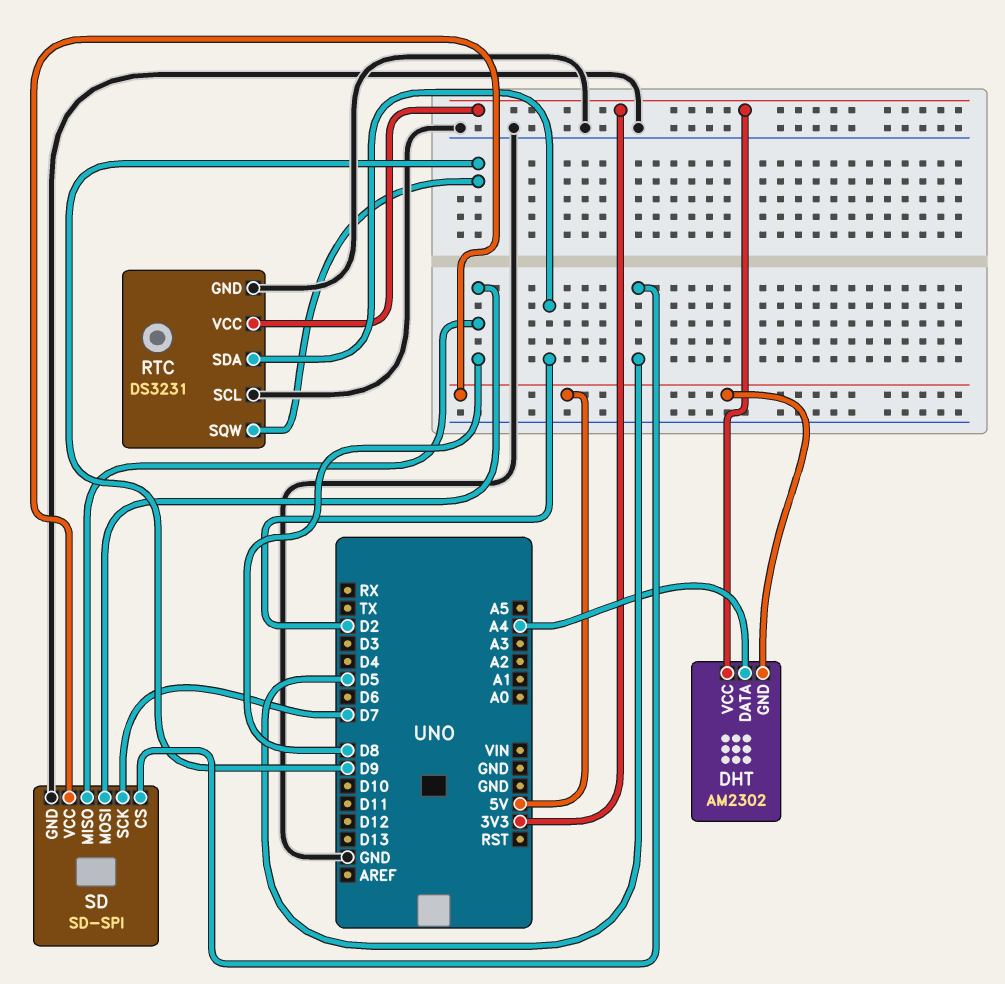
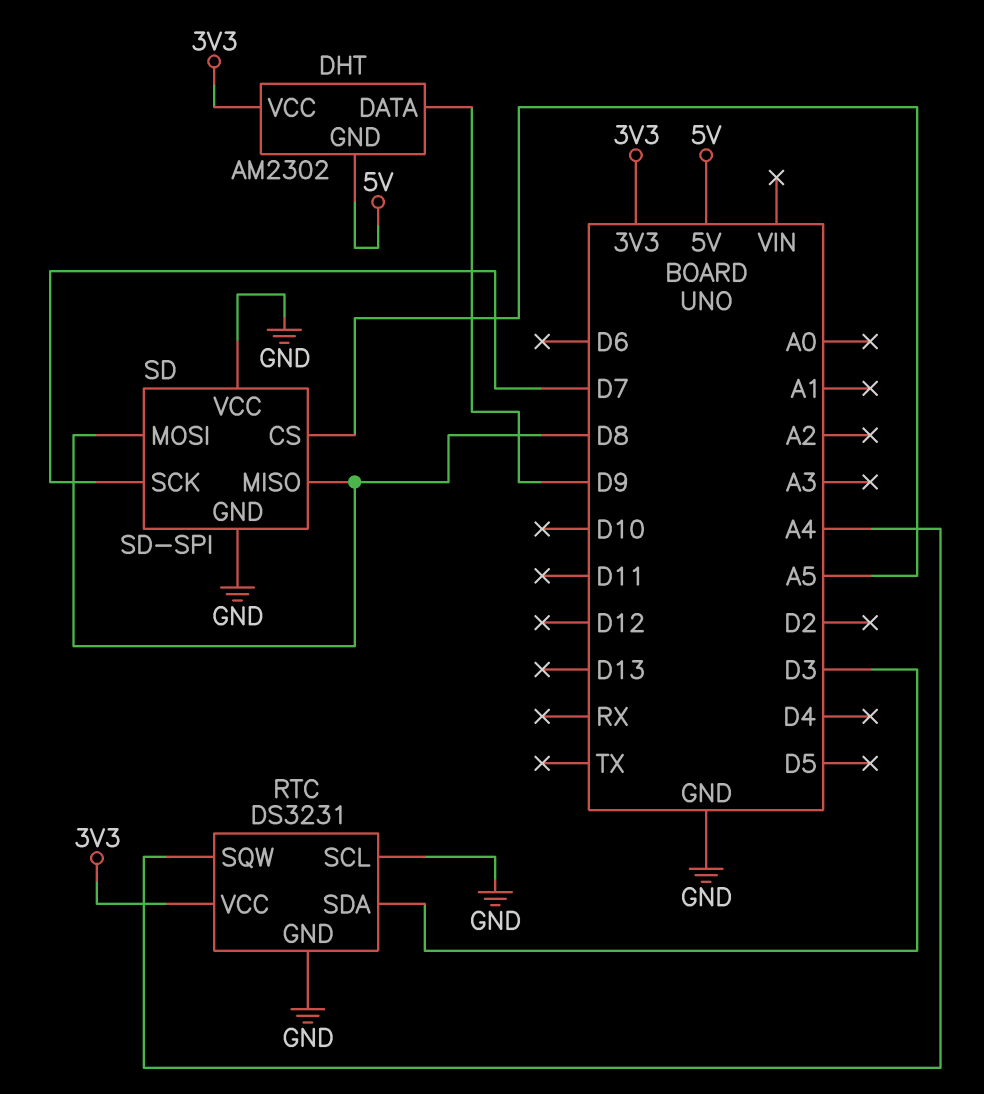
DHT pin DATA: A4 -> D9
RTC pin SDA: D2 -> D3
RTC pin SQW: D9 -> A4
SD pin CS: D5 -> A5
SD pin VCC: 5V -> GND

